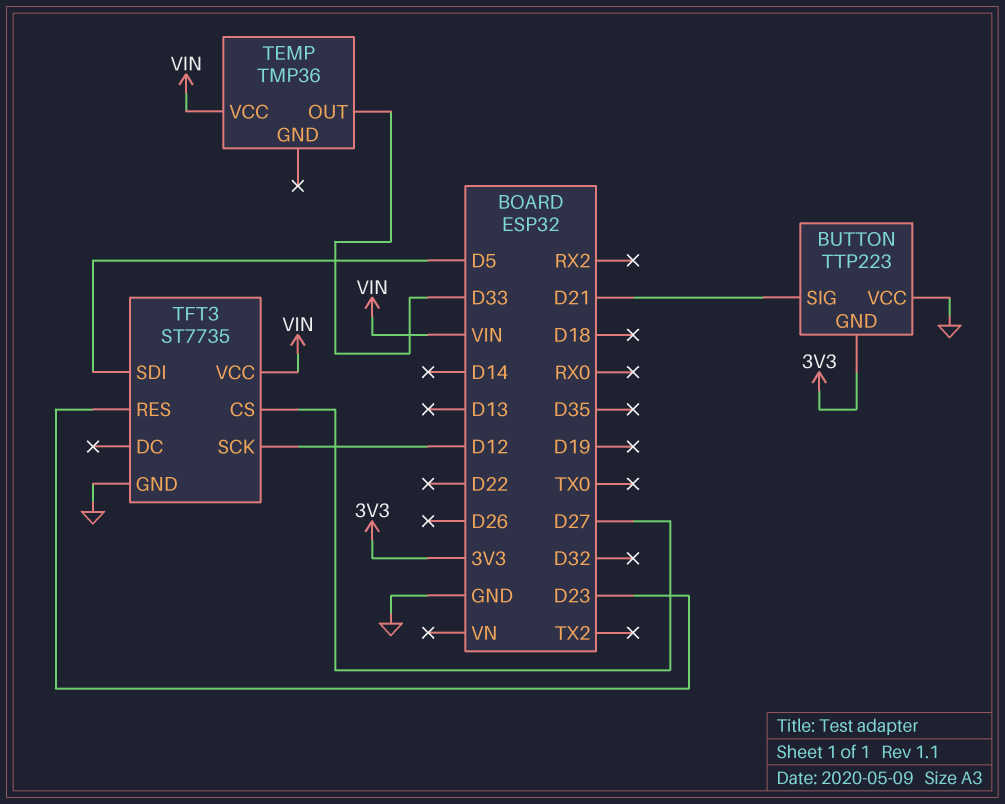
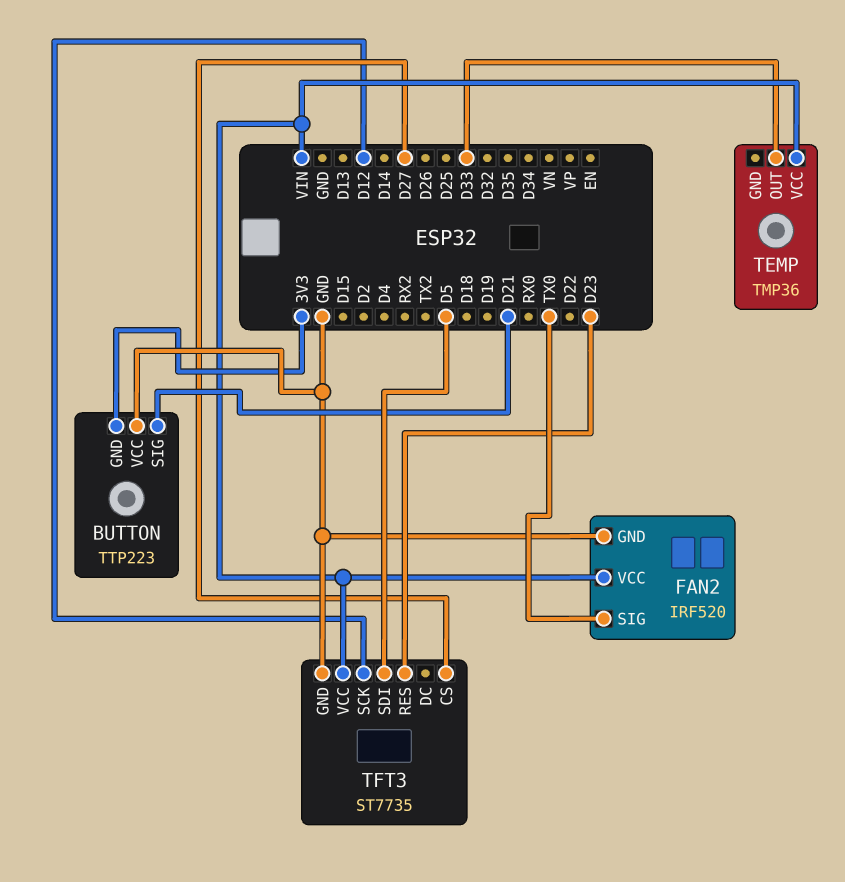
FAN2: none -> IRF520
FAN2 pin GND: none -> GND
FAN2 pin SIG: none -> TX0
FAN2 pin VCC: none -> VIN

